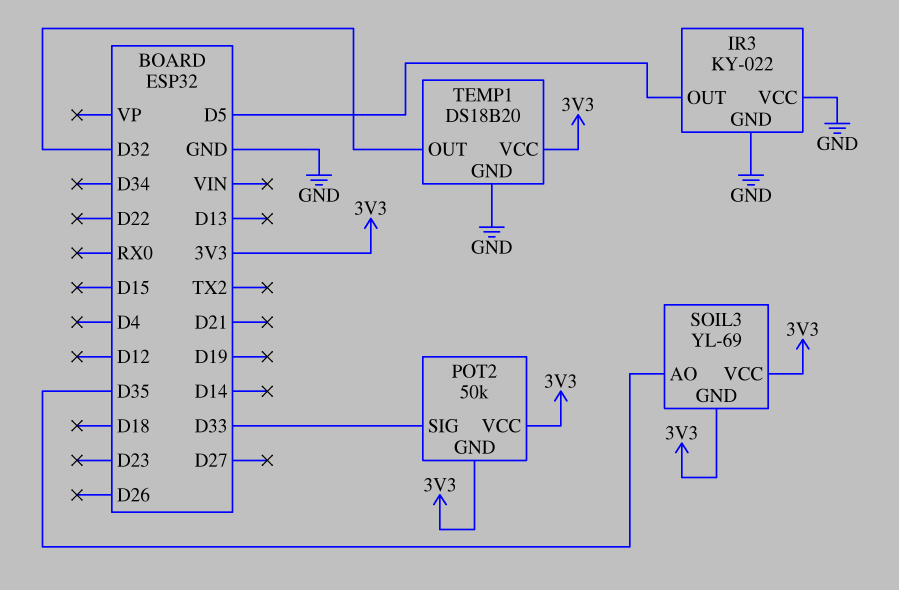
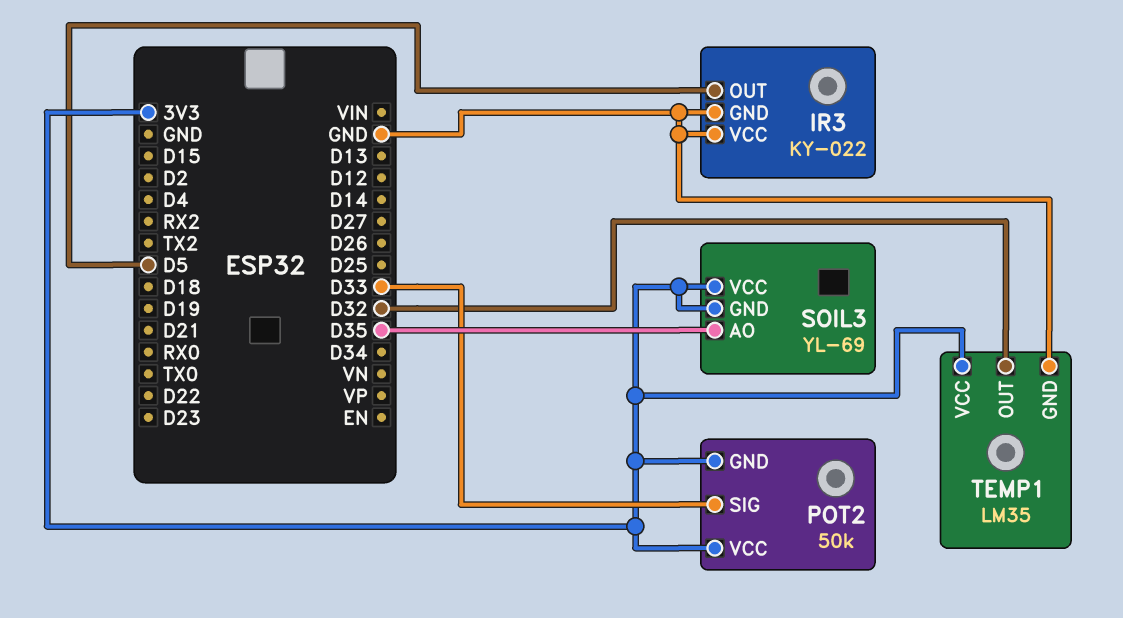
TEMP1: DS18B20 -> LM35

